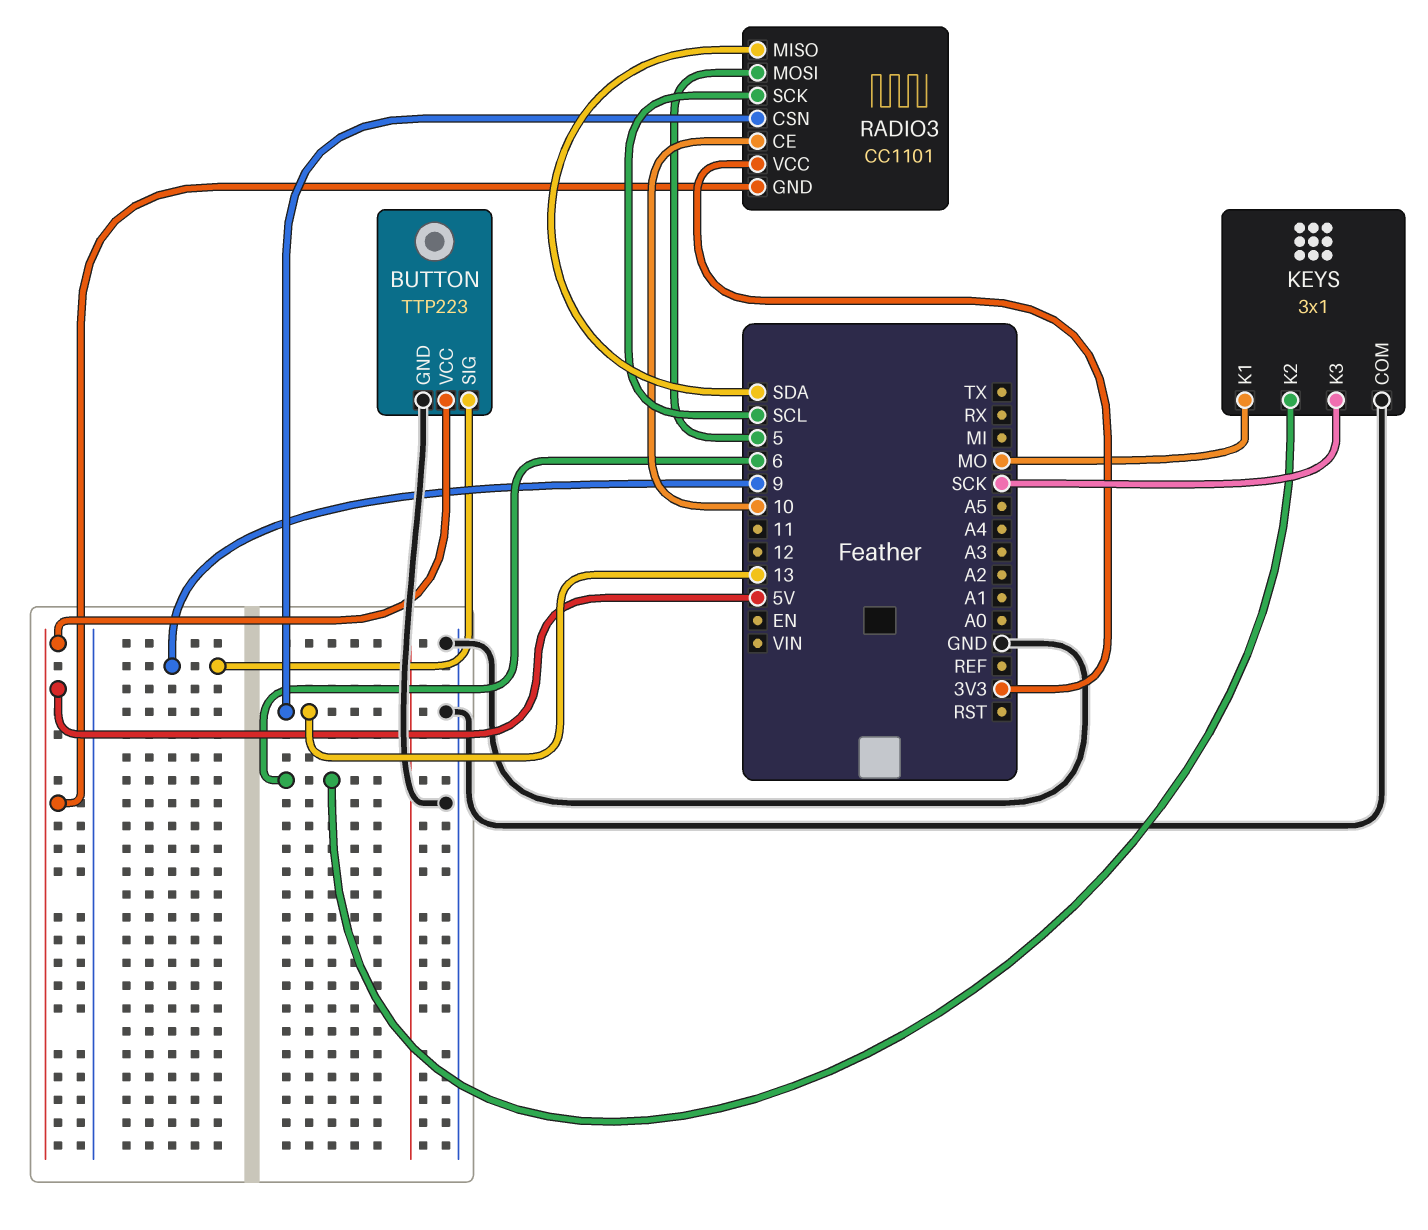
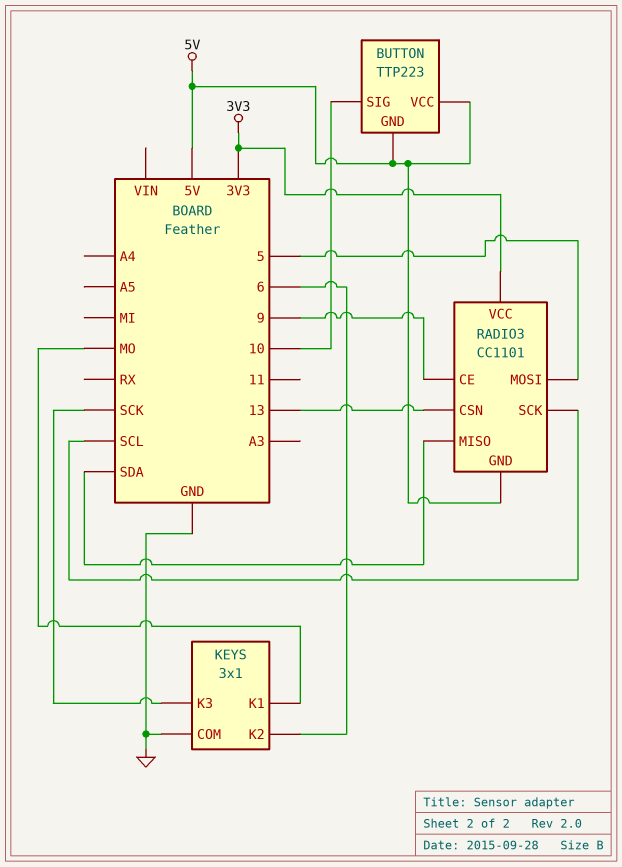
BUTTON pin GND: GND -> 5V
BUTTON pin SIG: 9 -> 10
RADIO3 pin CE: 10 -> 9

